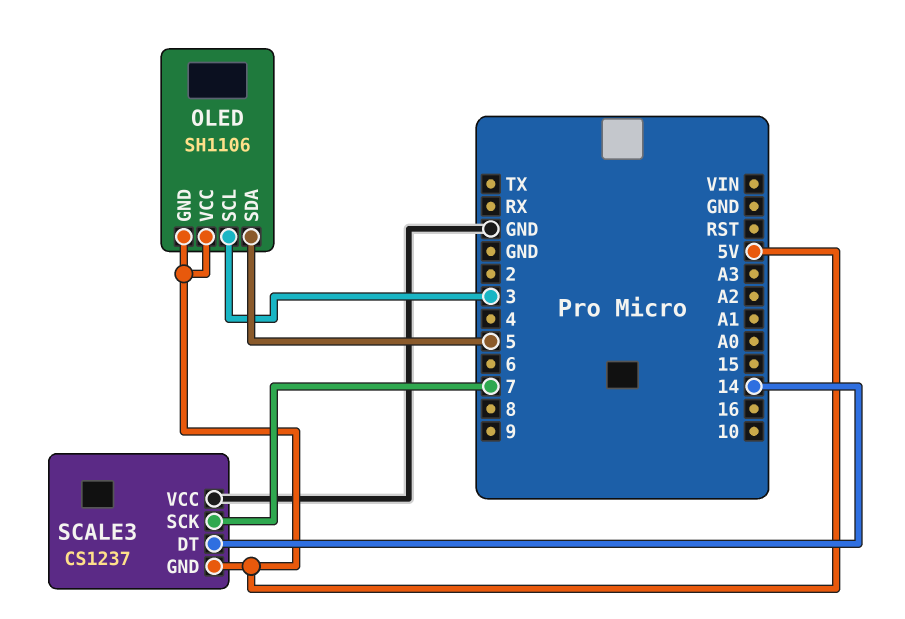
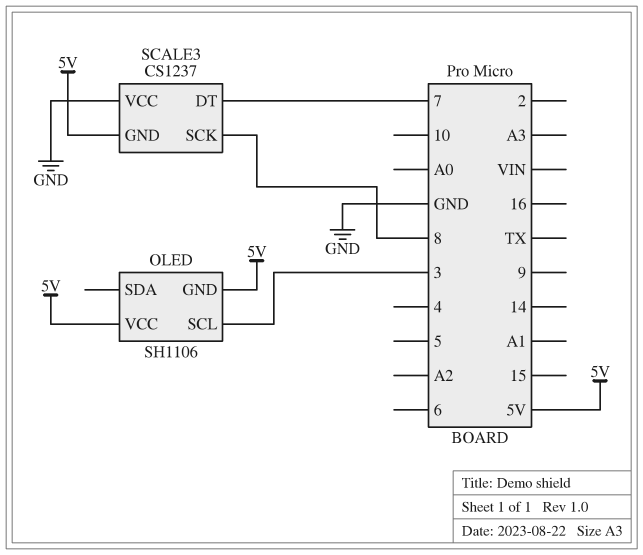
OLED pin SDA: 5 -> none
SCALE3 pin DT: 14 -> 7
SCALE3 pin SCK: 7 -> 8

